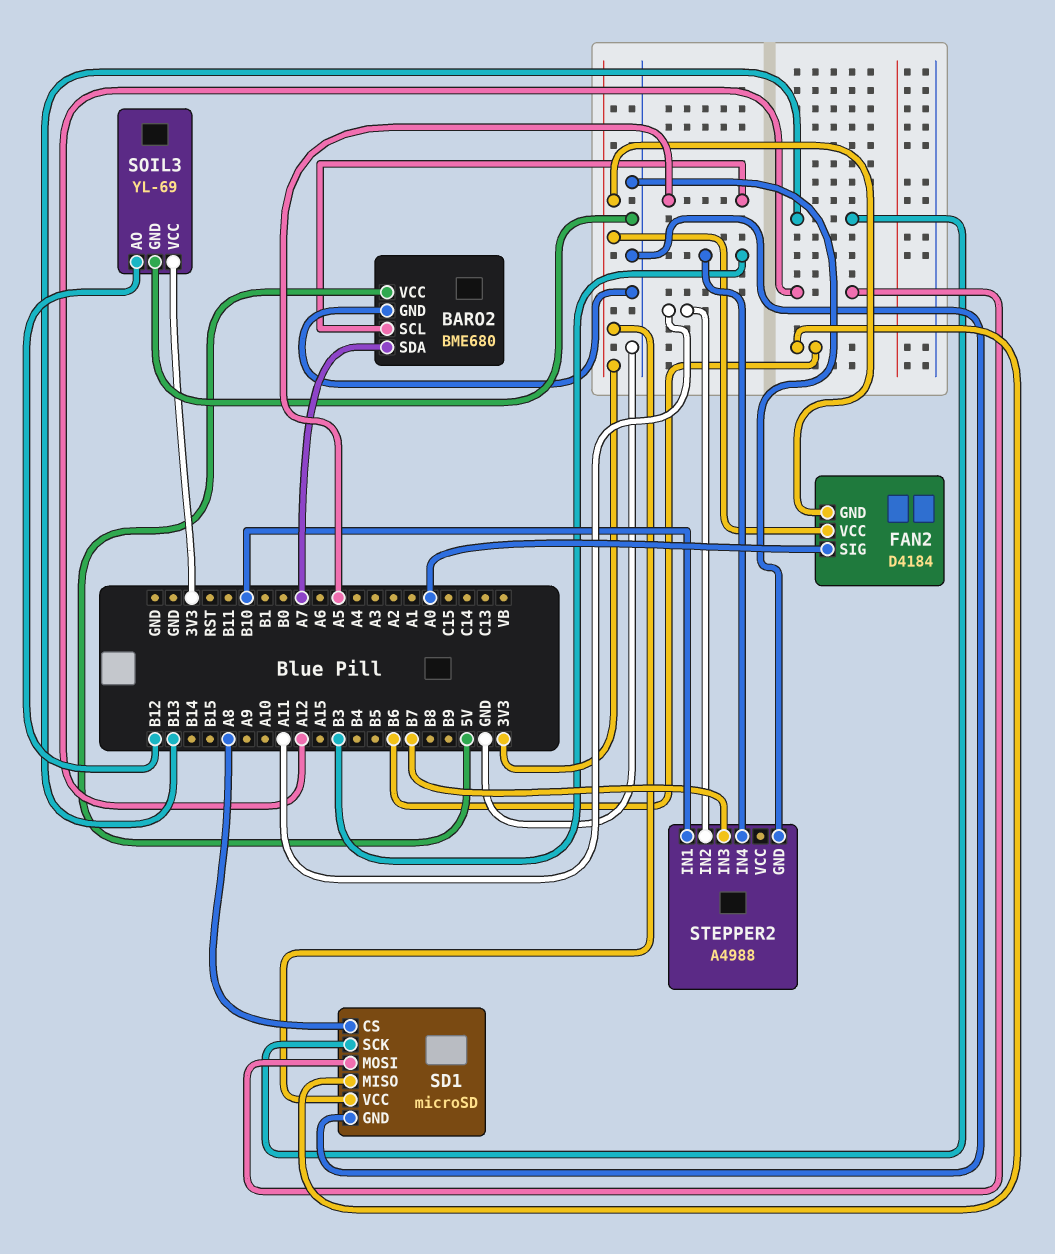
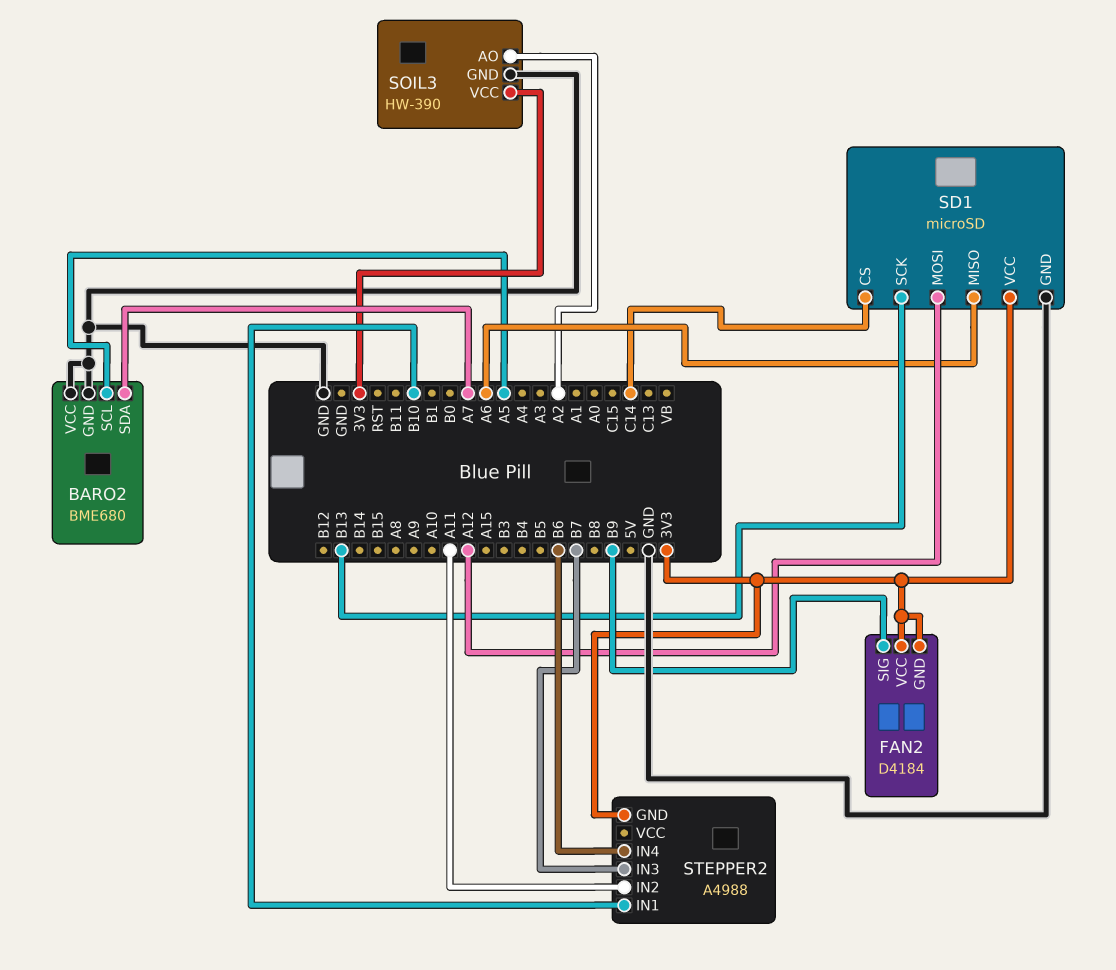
BARO2 pin VCC: 5V -> GND
FAN2 pin SIG: A0 -> B9
SD1 pin CS: A8 -> C14
SD1 pin MISO: B6 -> A6
SOIL3: YL-69 -> HW-390
SOIL3 pin AO: B12 -> A2
STEPPER2 pin GND: GND -> 3V3
STEPPER2 pin IN4: B3 -> B6

